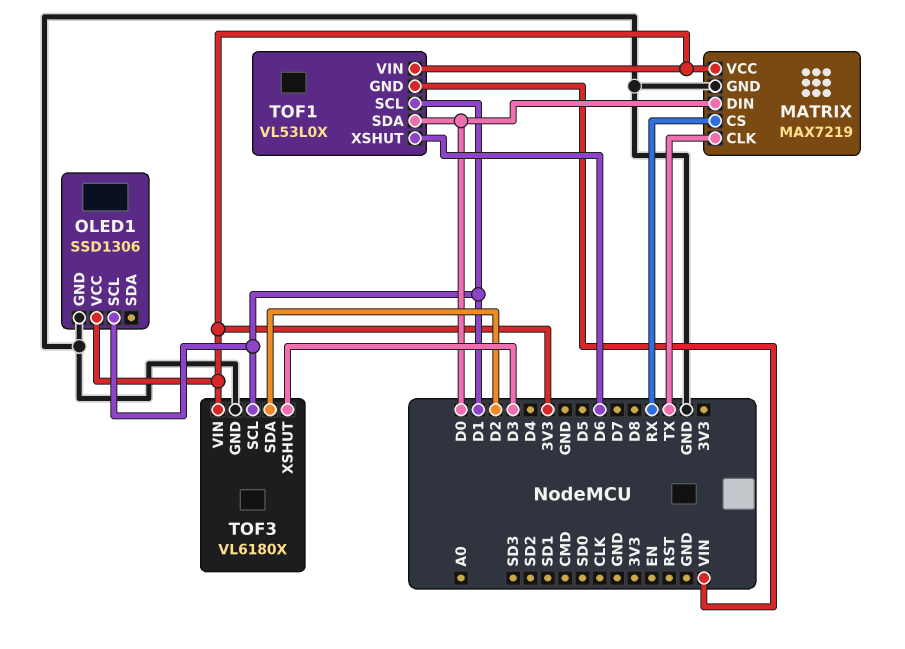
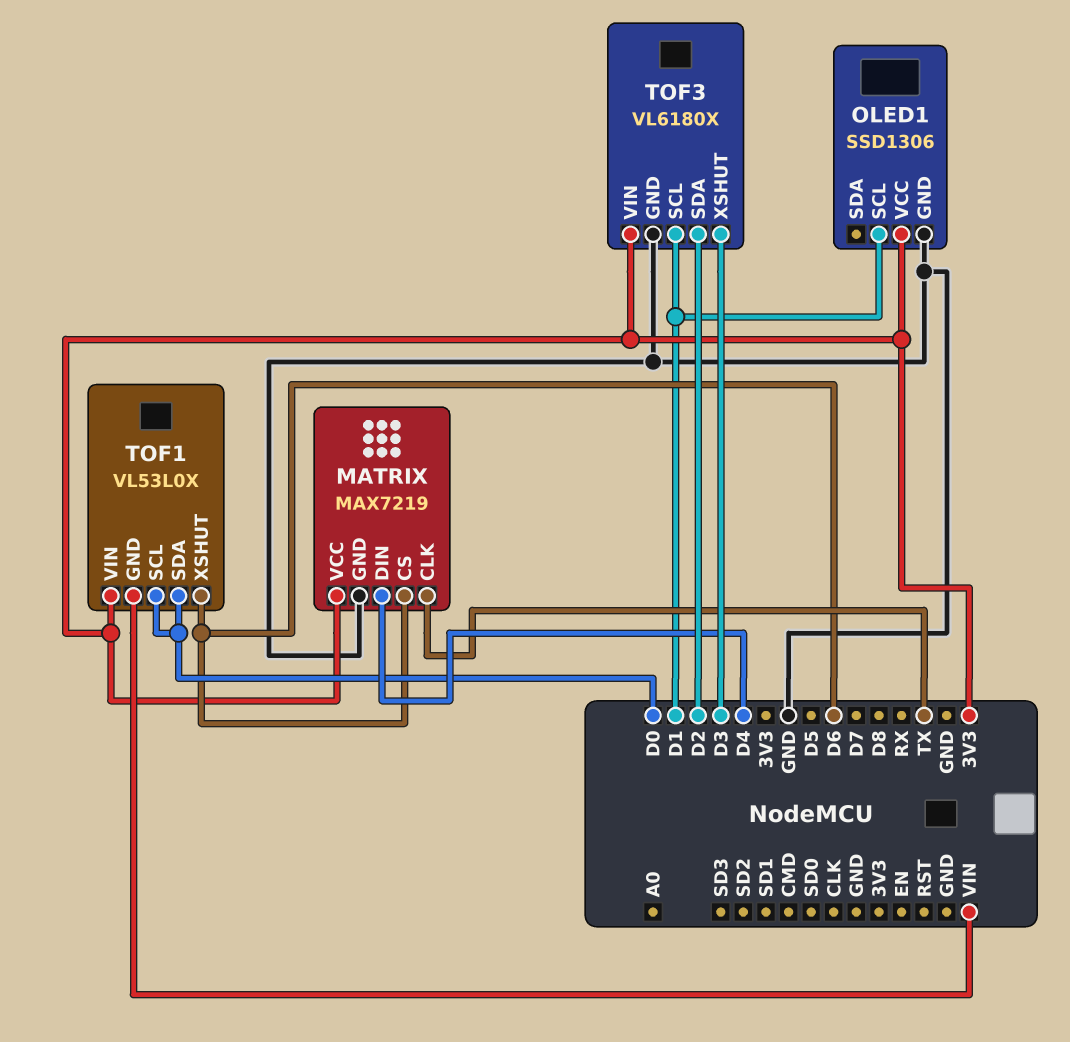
MATRIX pin CS: RX -> D6
MATRIX pin DIN: D0 -> D4
TOF1 pin SCL: D1 -> D0

